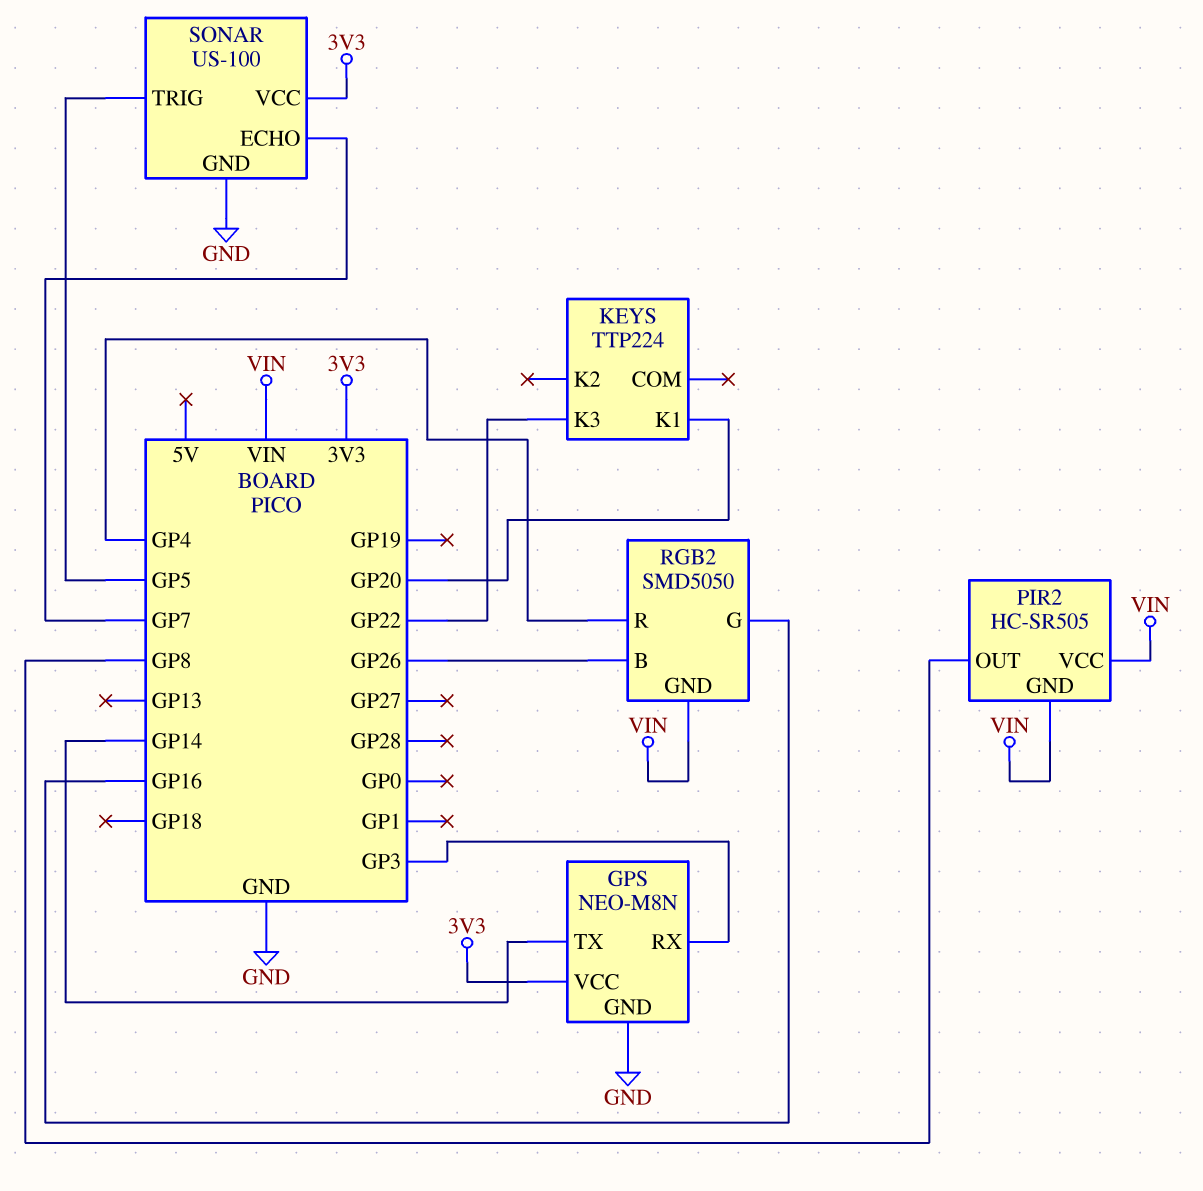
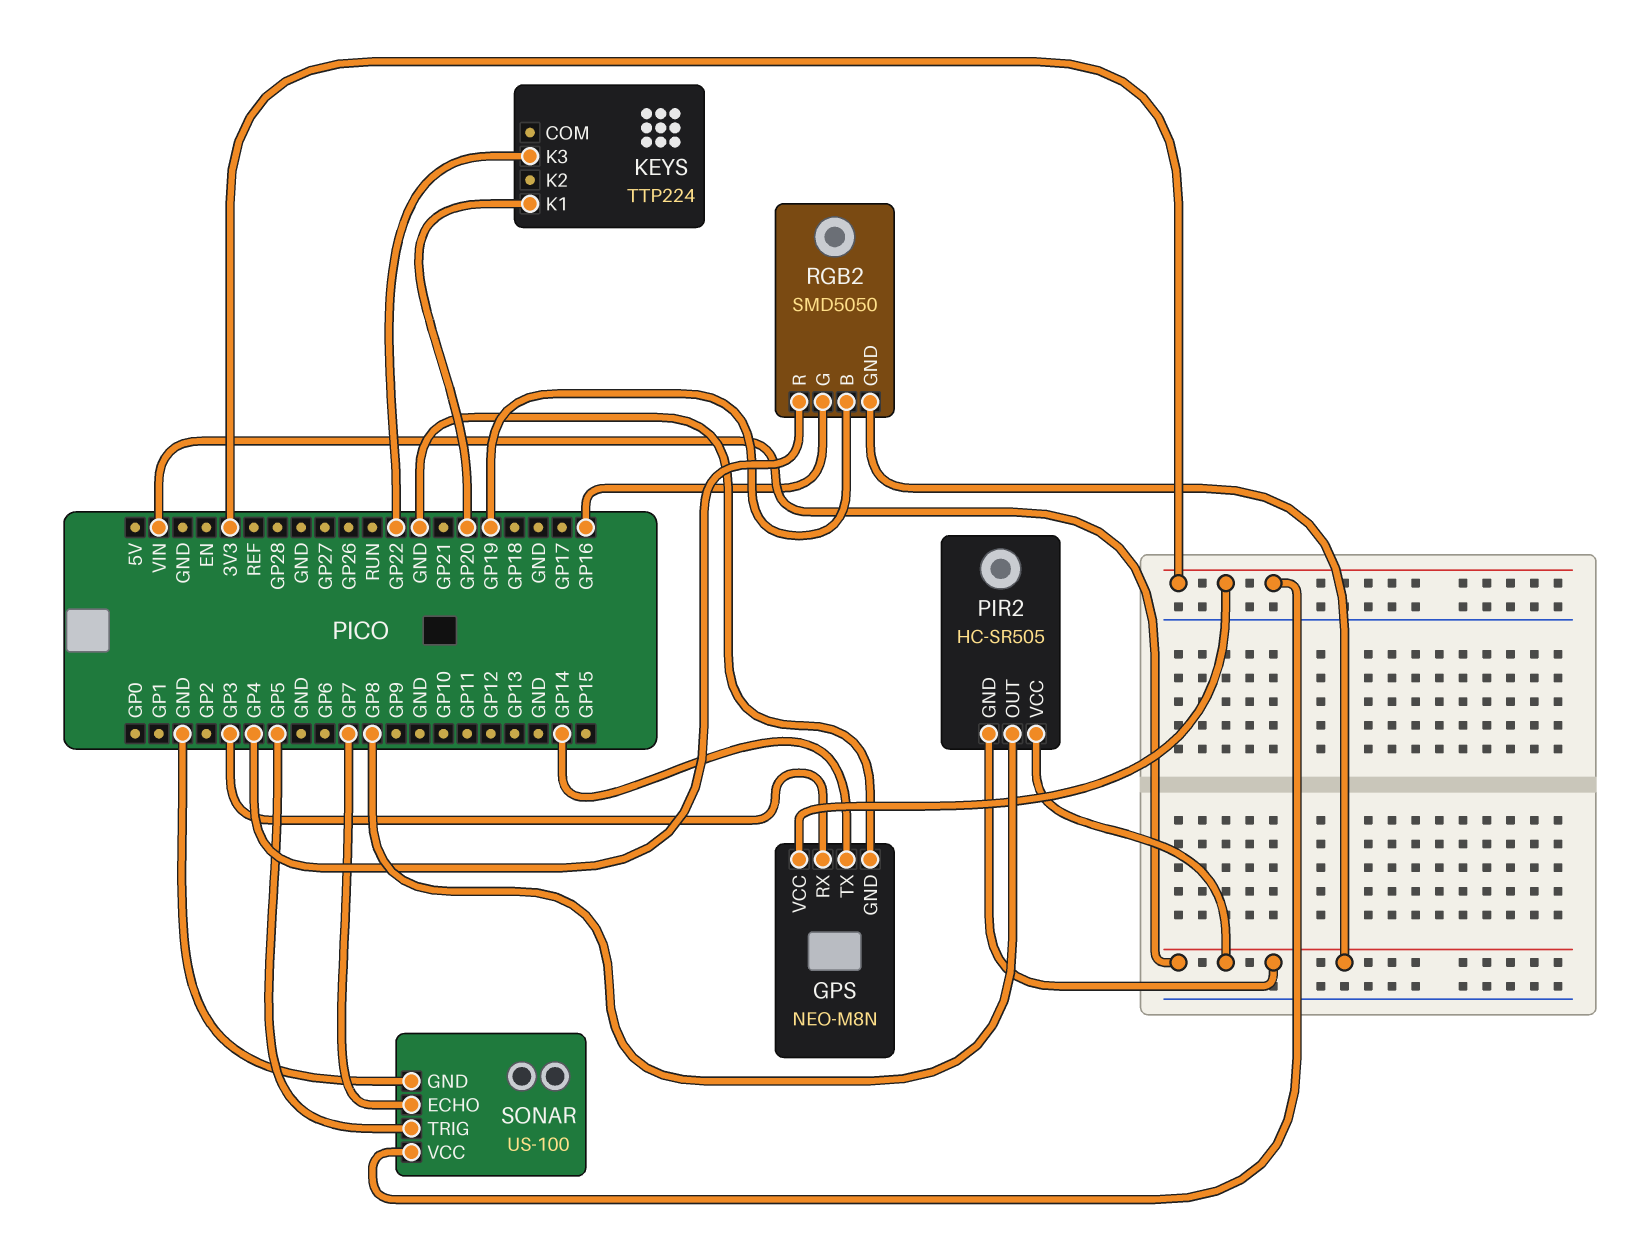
RGB2 pin B: GP26 -> GP19

